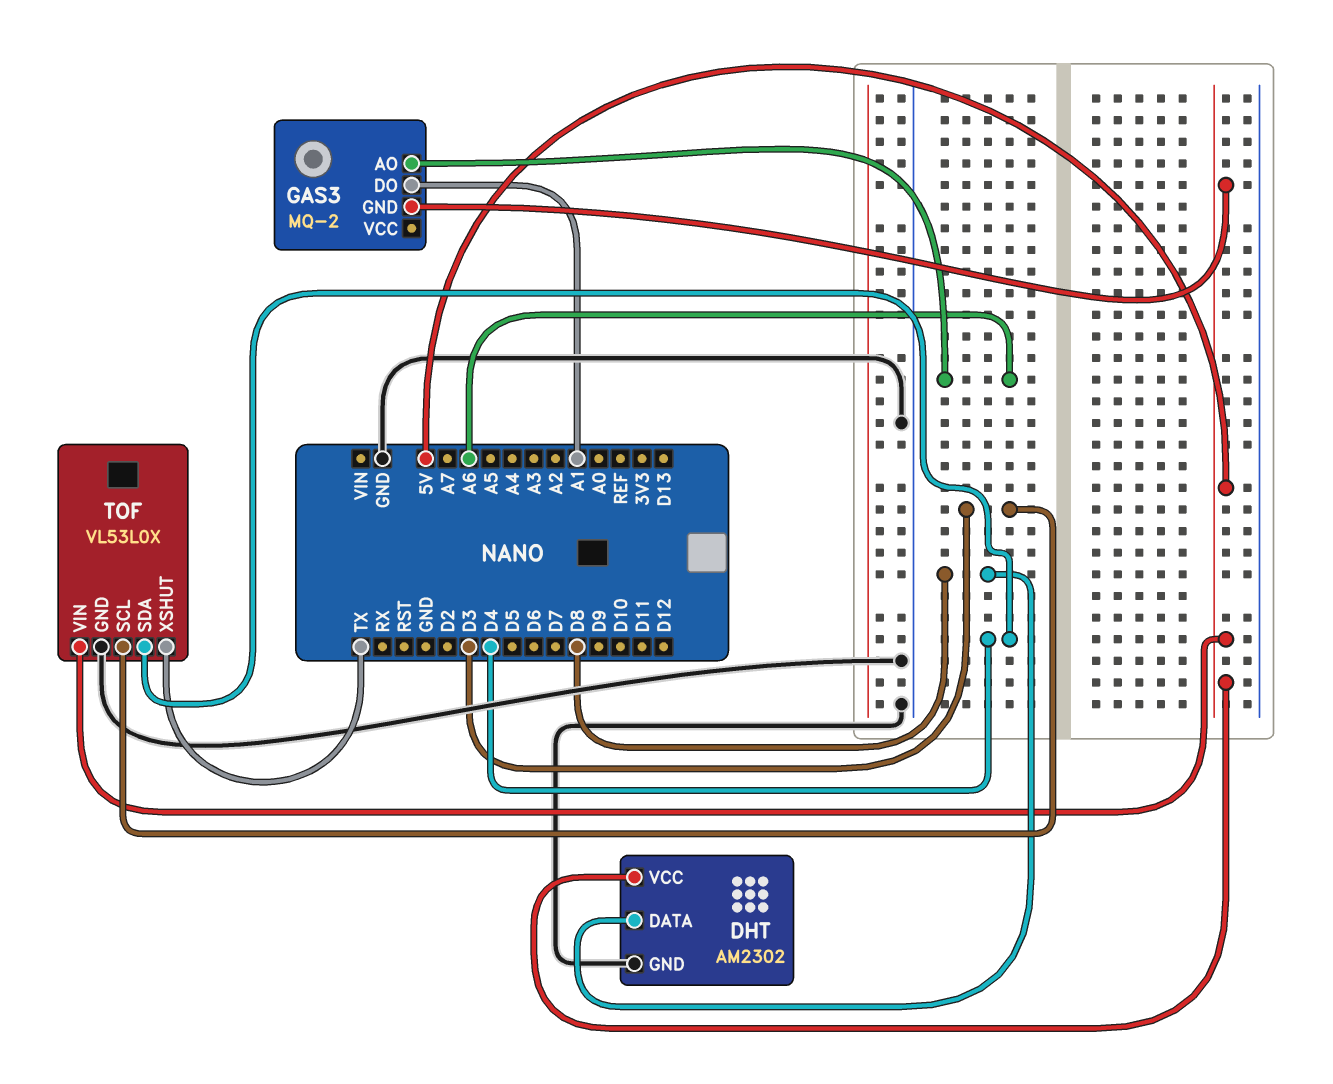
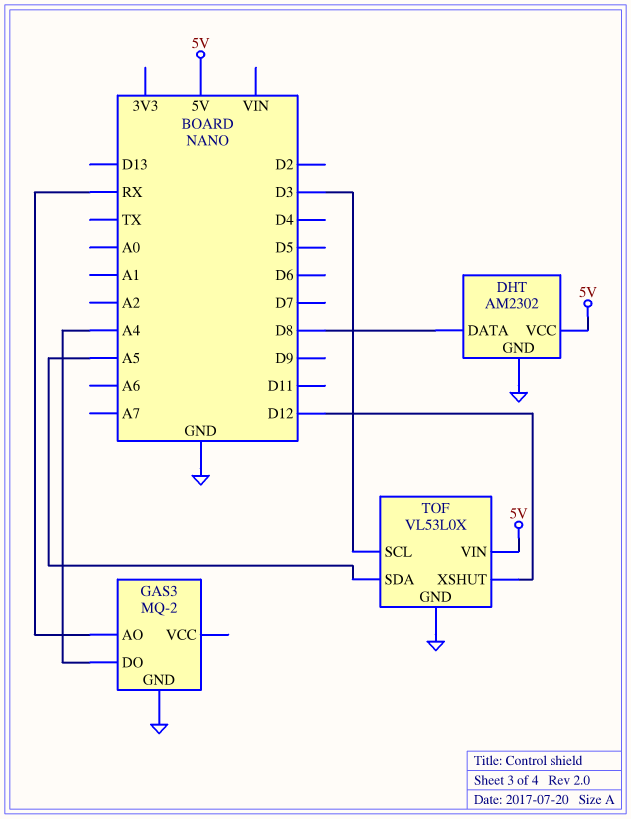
GAS3 pin AO: A6 -> RX
GAS3 pin DO: A1 -> A4
GAS3 pin GND: 5V -> GND
TOF pin SDA: D4 -> A5
TOF pin XSHUT: TX -> D12

